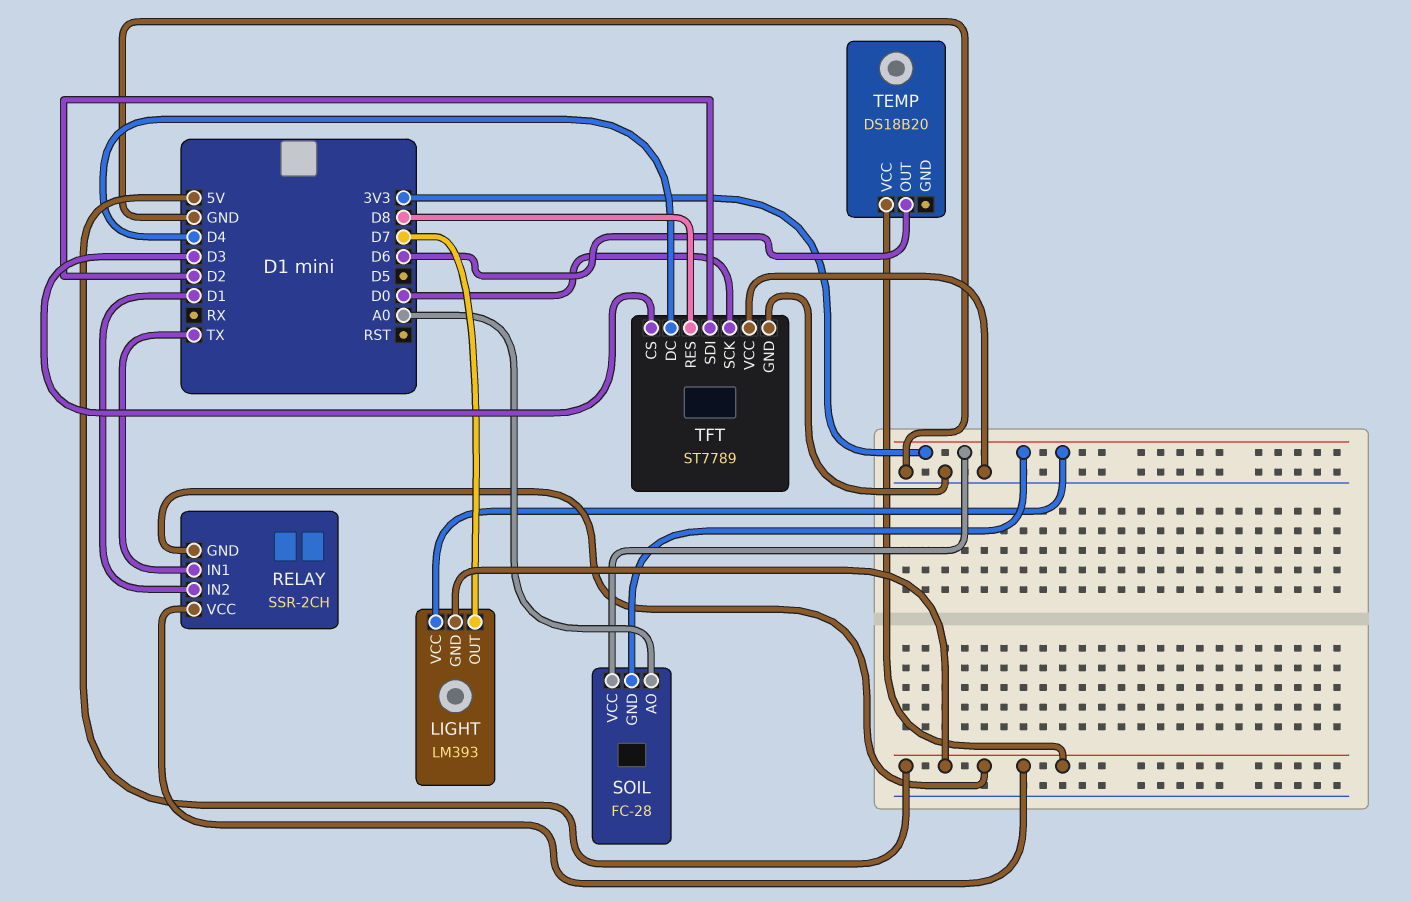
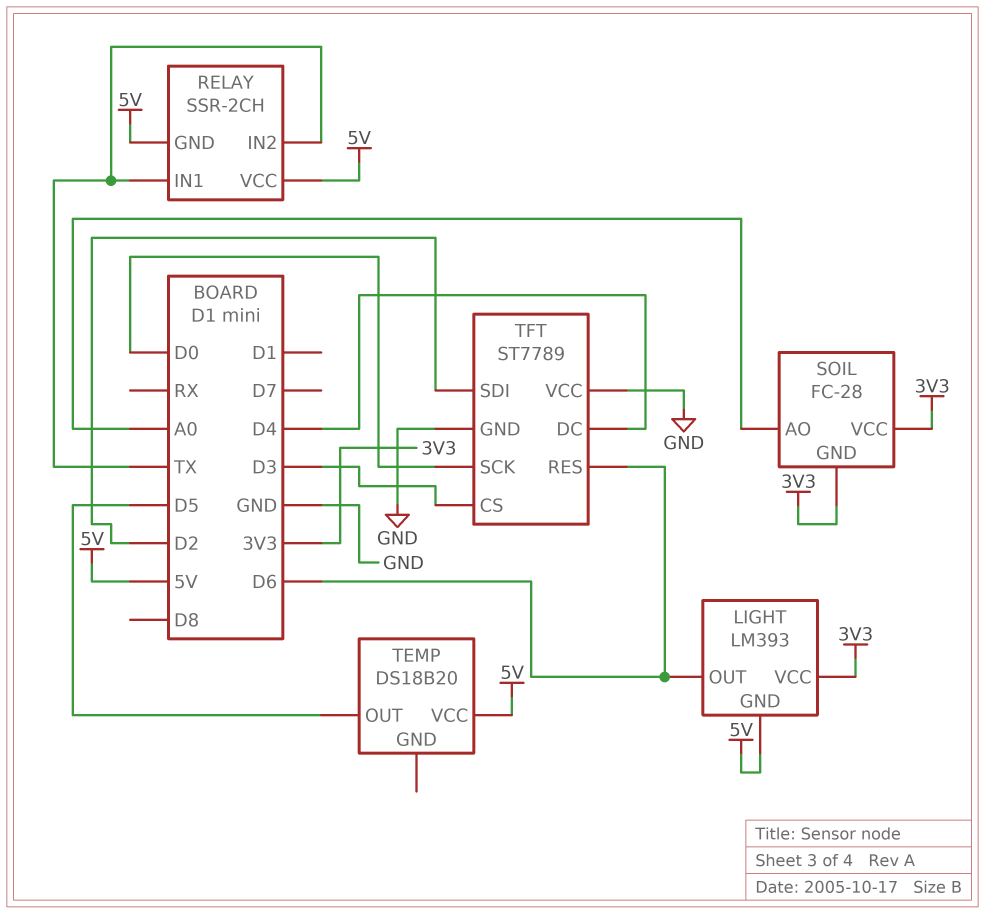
LIGHT pin OUT: D7 -> D6
RELAY pin IN2: D1 -> TX
TEMP pin OUT: D6 -> D5
TFT pin RES: D8 -> D6

